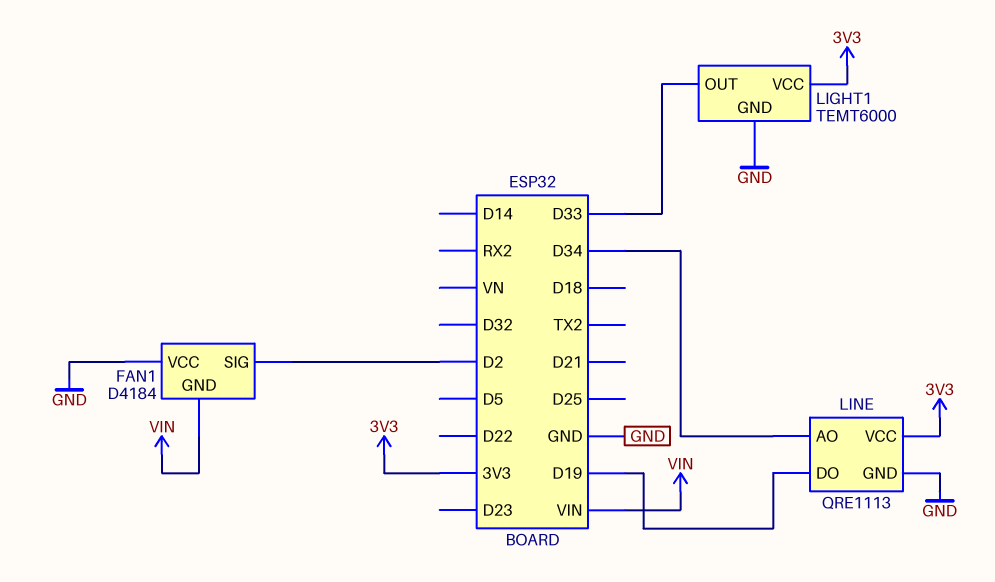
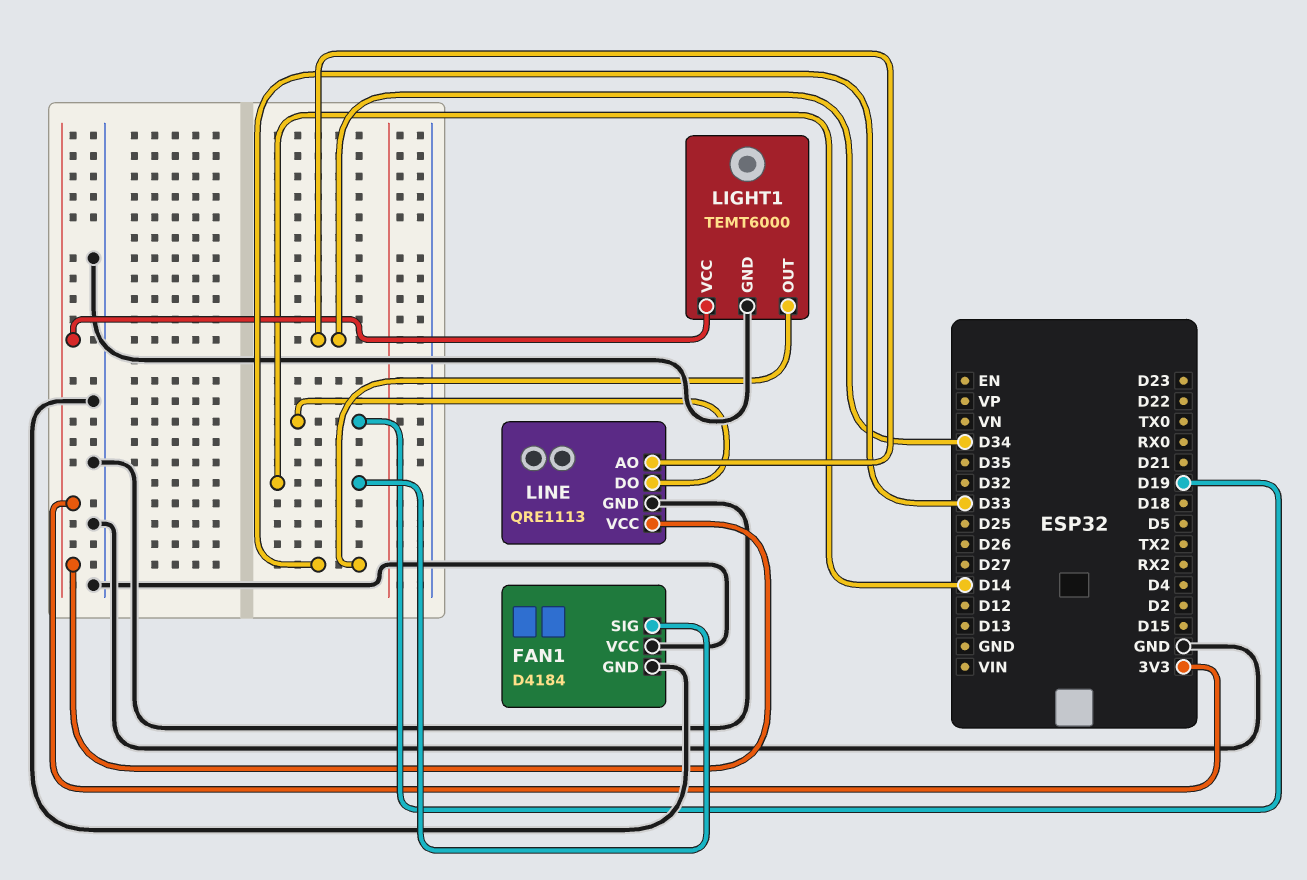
FAN1 pin GND: VIN -> GND
FAN1 pin SIG: D2 -> D14

